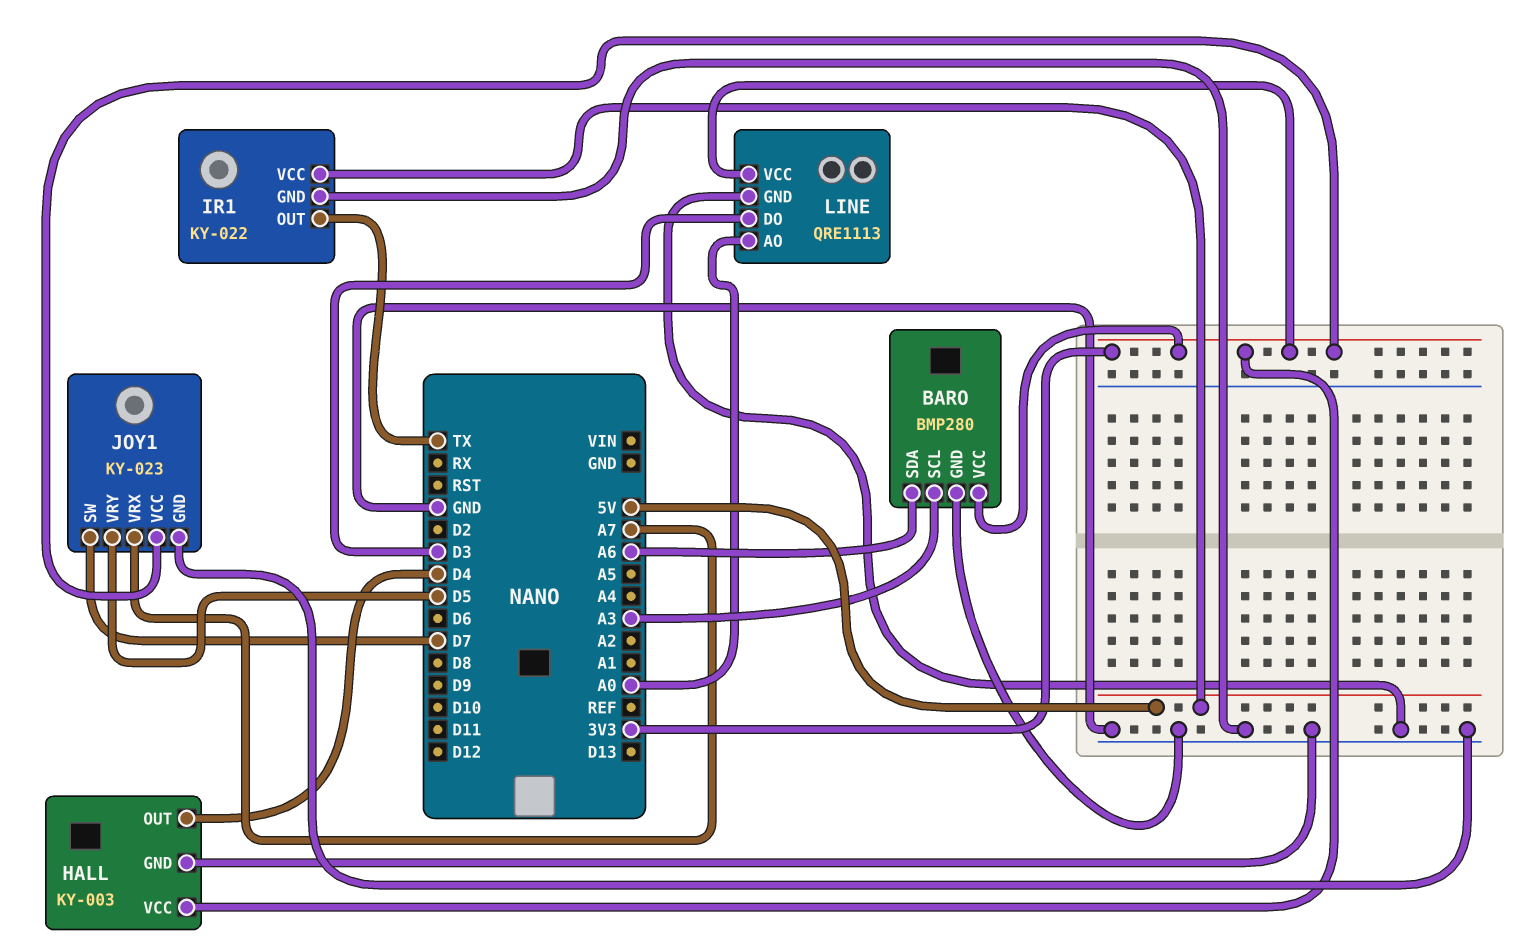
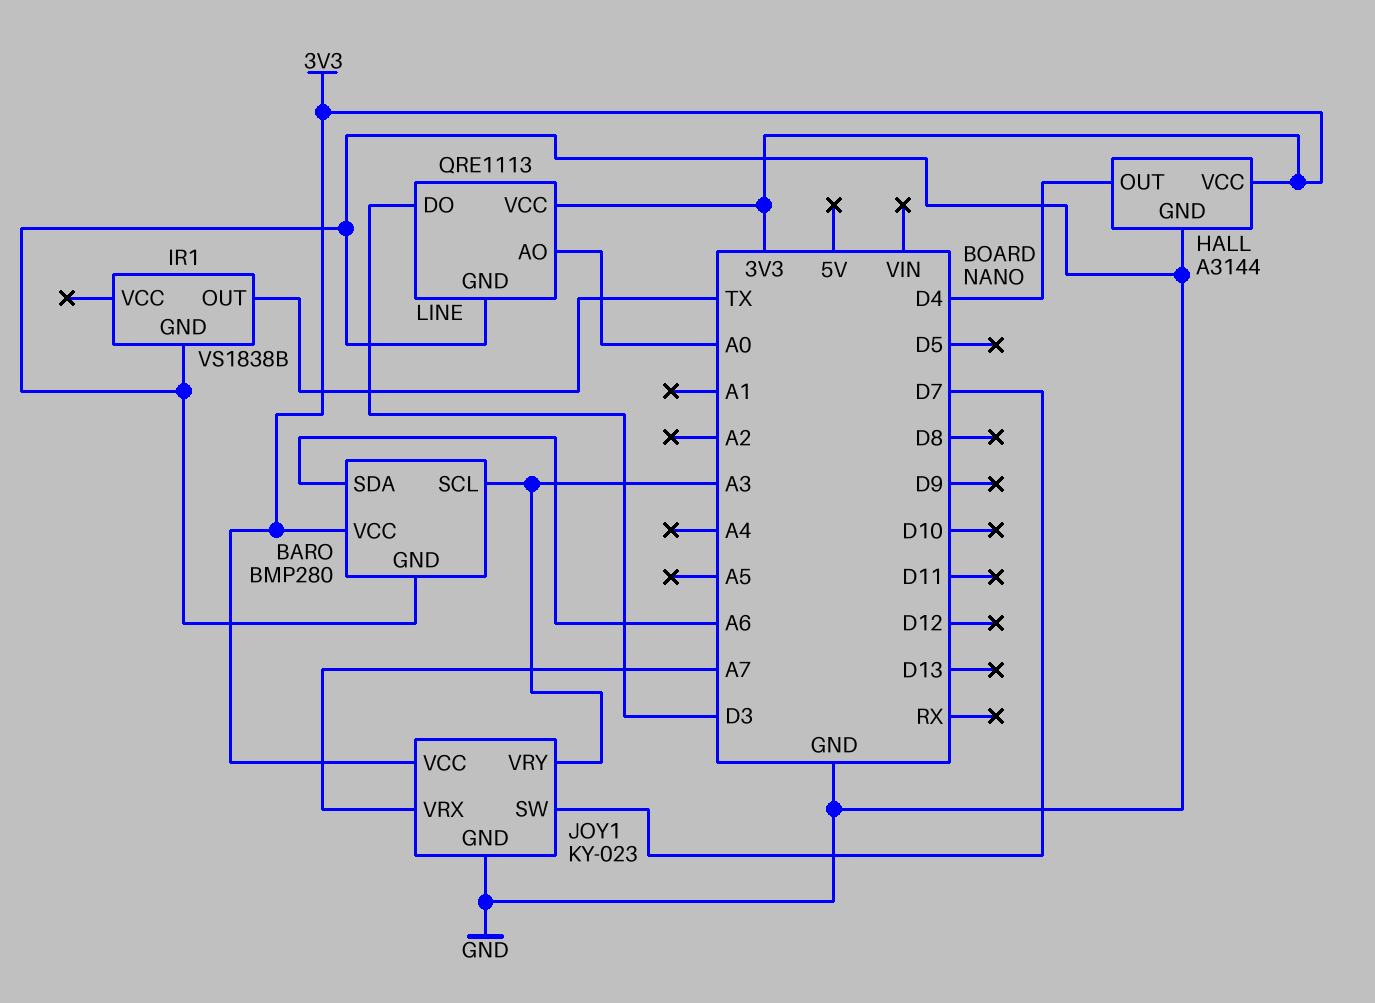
HALL: KY-003 -> A3144
IR1: KY-022 -> VS1838B
IR1 pin VCC: 5V -> none
JOY1 pin VRY: D5 -> A3

